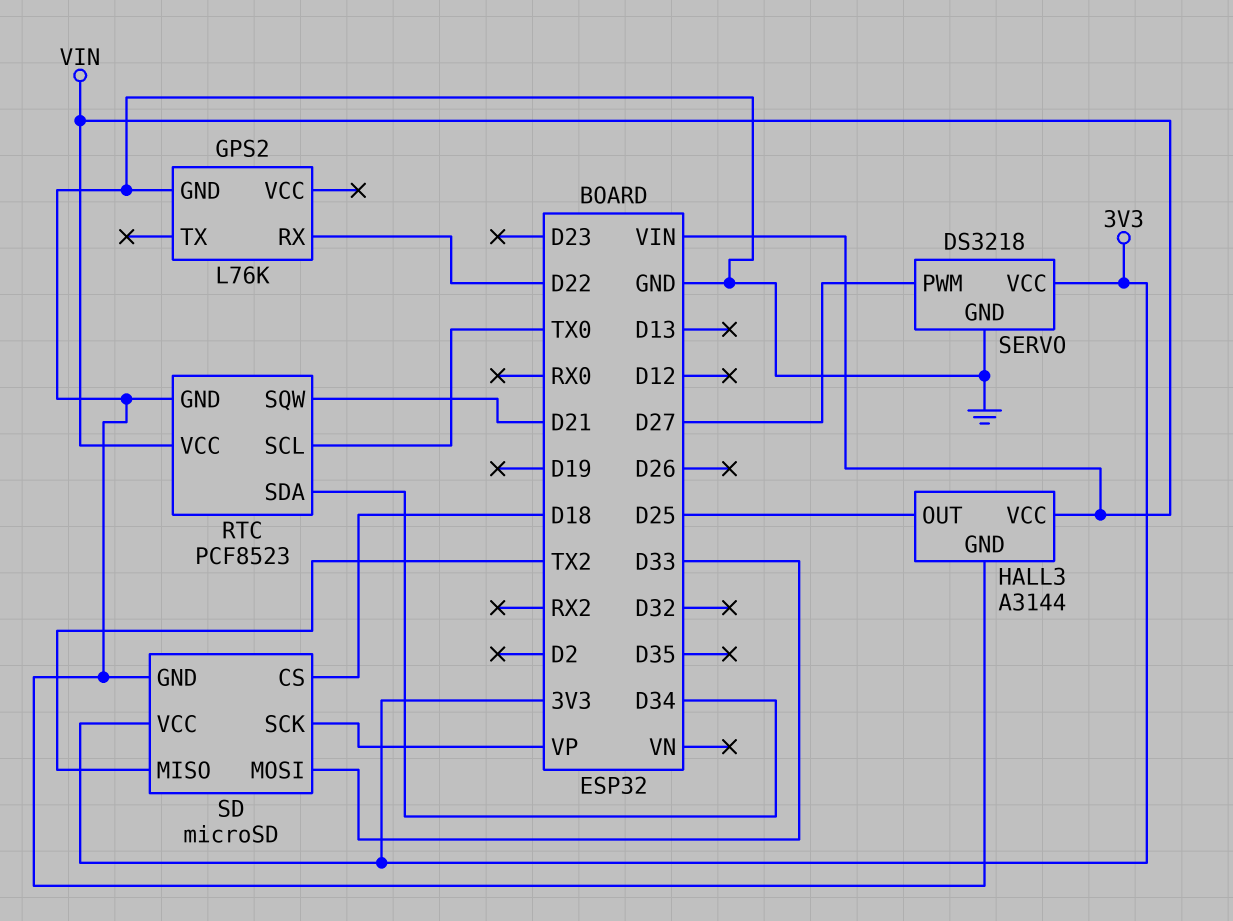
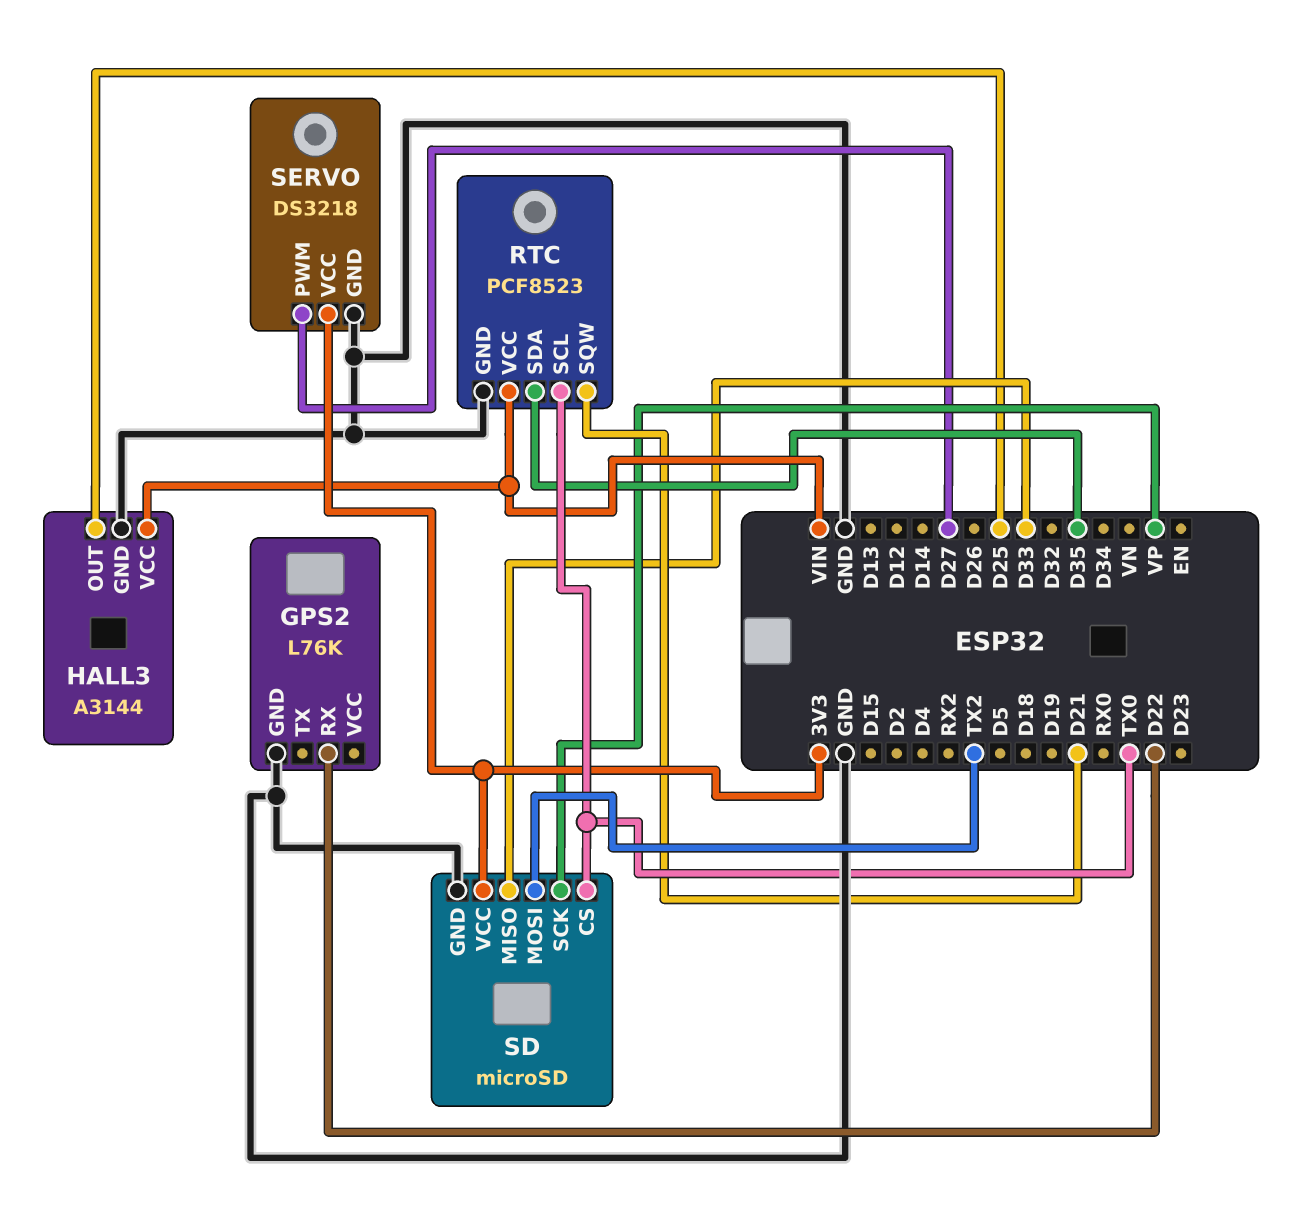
RTC pin SDA: D34 -> D35
SD pin CS: D18 -> TX0
SD pin MISO: TX2 -> D33
SD pin MOSI: D33 -> TX2

